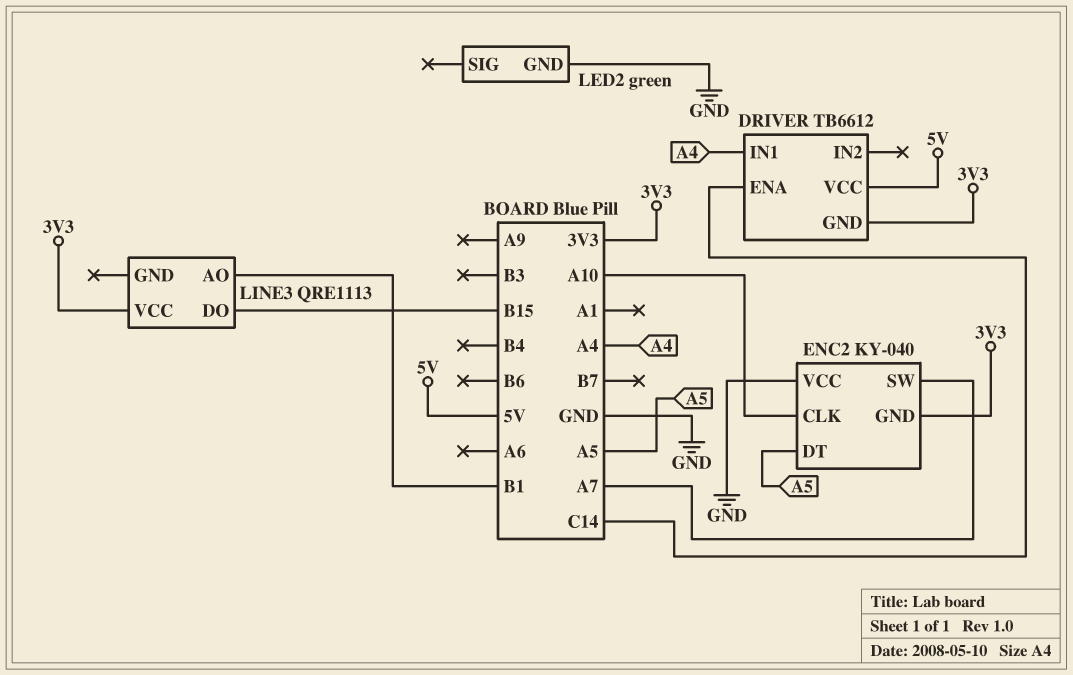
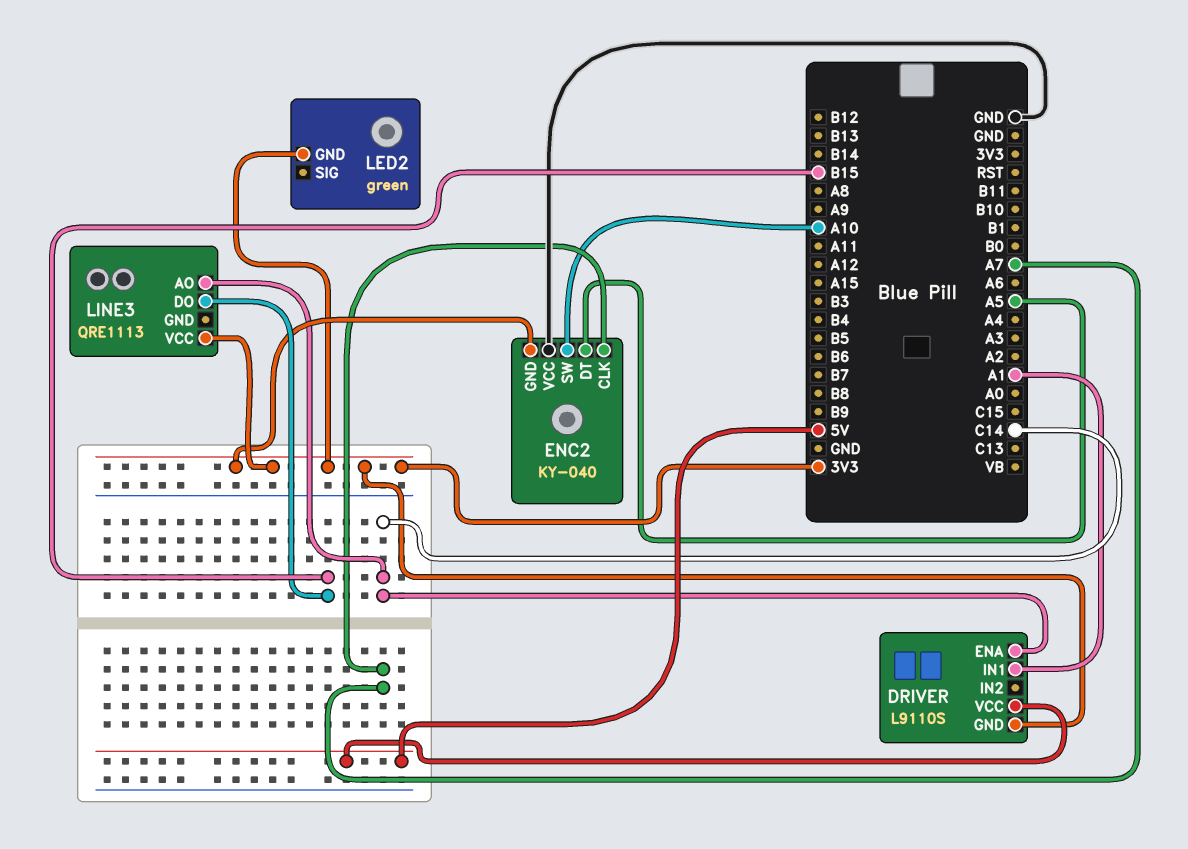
DRIVER: TB6612 -> L9110S
DRIVER pin IN1: A4 -> A1
ENC2 pin CLK: A10 -> A7
ENC2 pin SW: A7 -> A10
LED2 pin GND: GND -> 3V3
LINE3 pin AO: B1 -> C14

